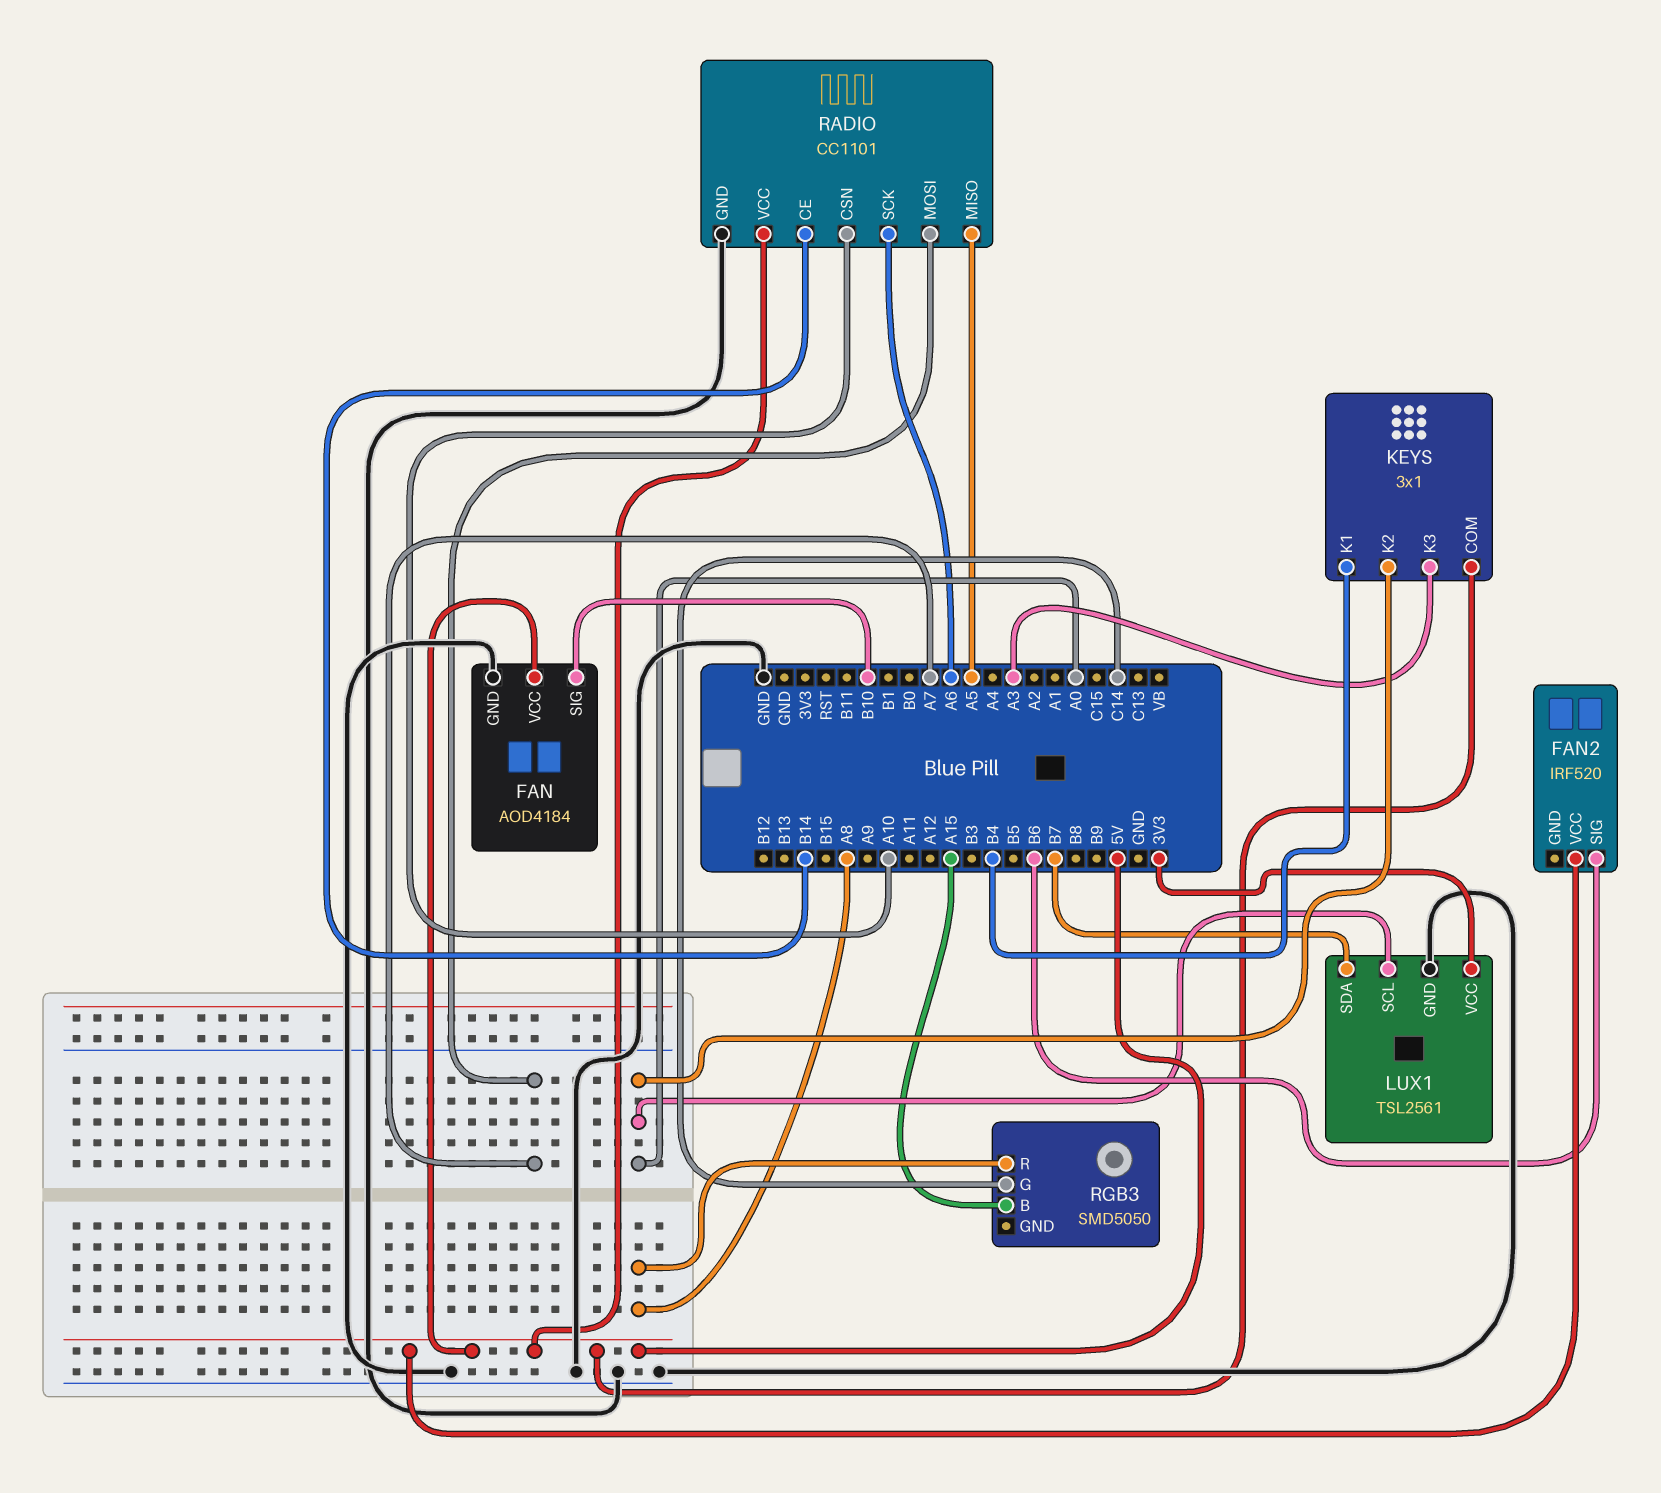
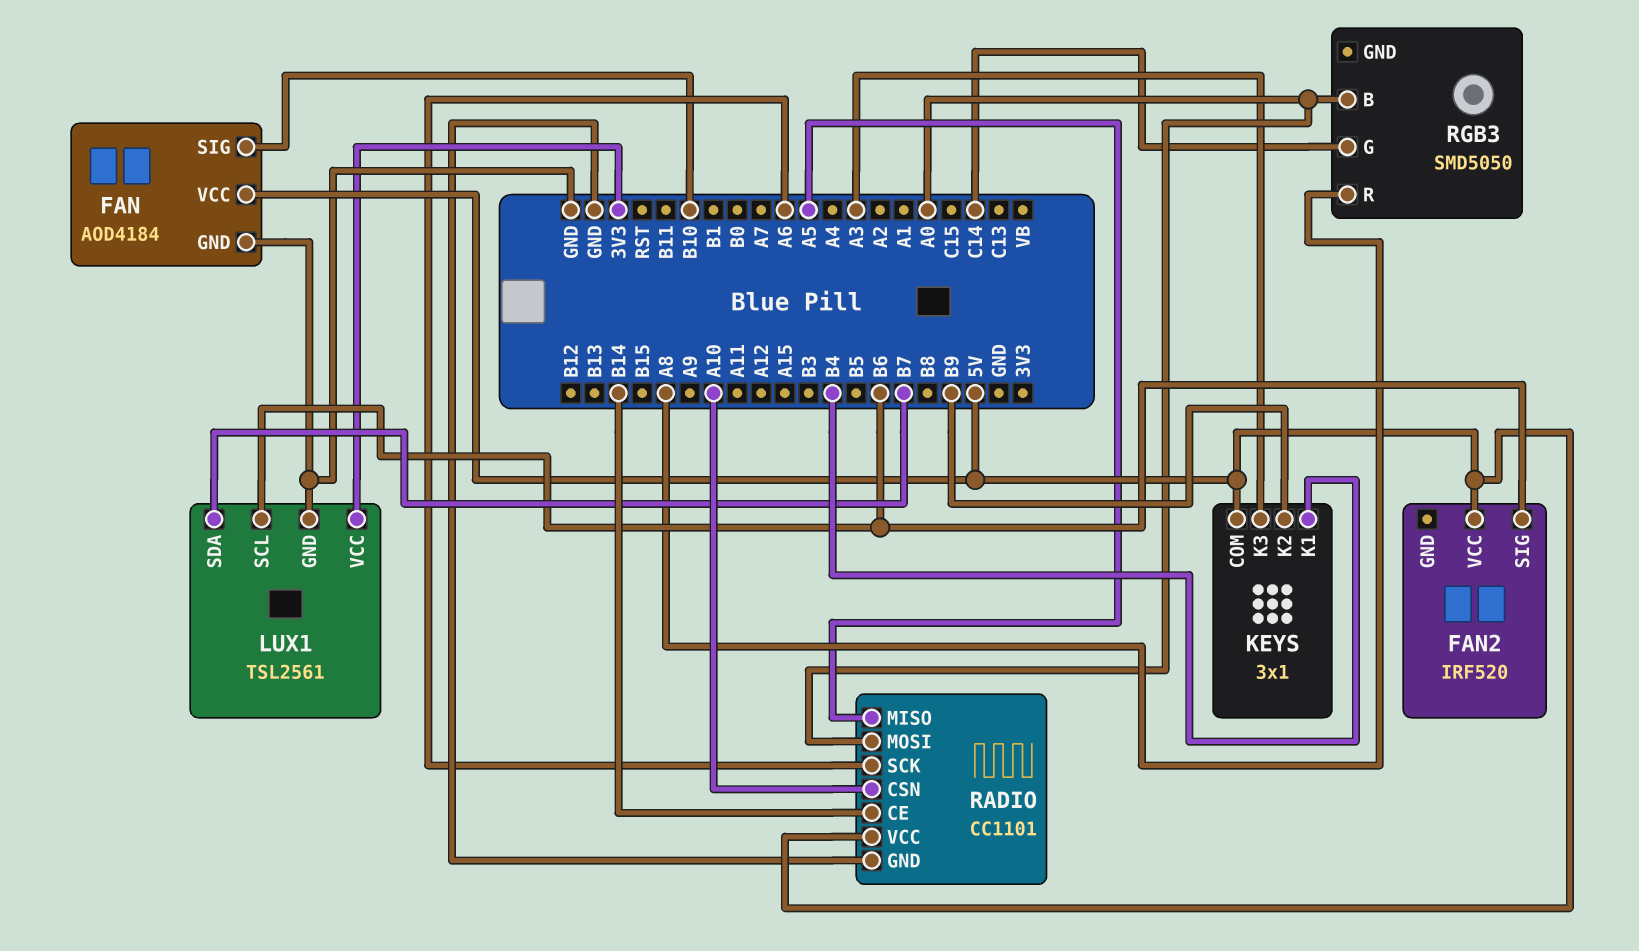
KEYS pin K2: A0 -> B9
LUX1 pin SCL: A0 -> B6
RADIO pin MOSI: A7 -> A0
RGB3 pin B: A15 -> A0

